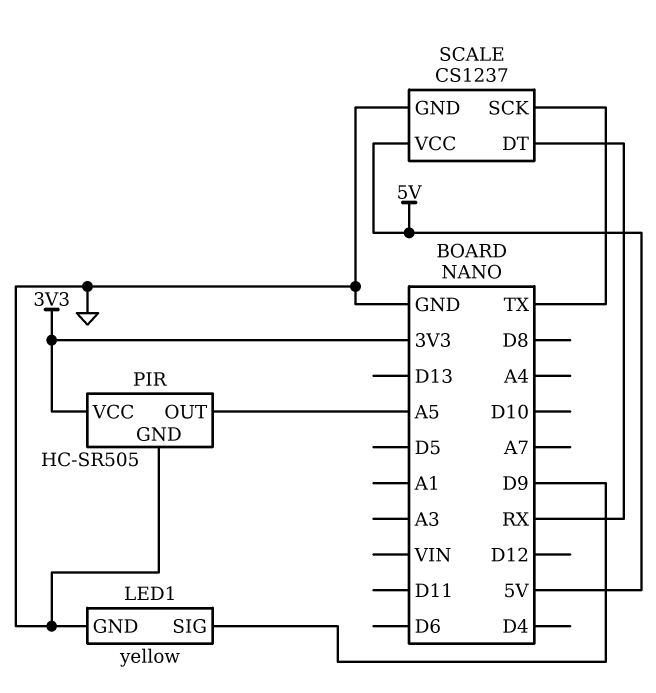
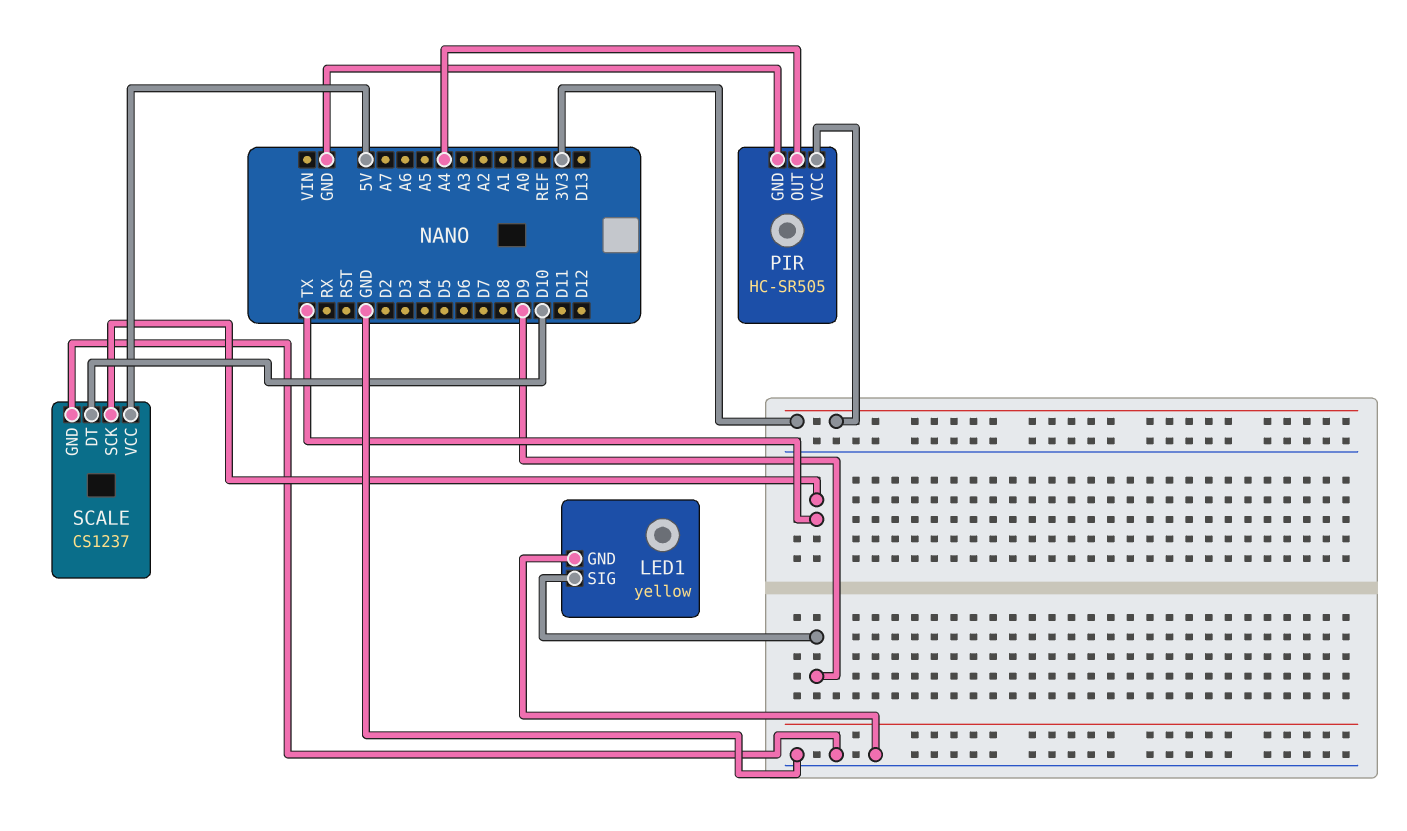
PIR pin OUT: A5 -> A4
SCALE pin DT: RX -> D10

